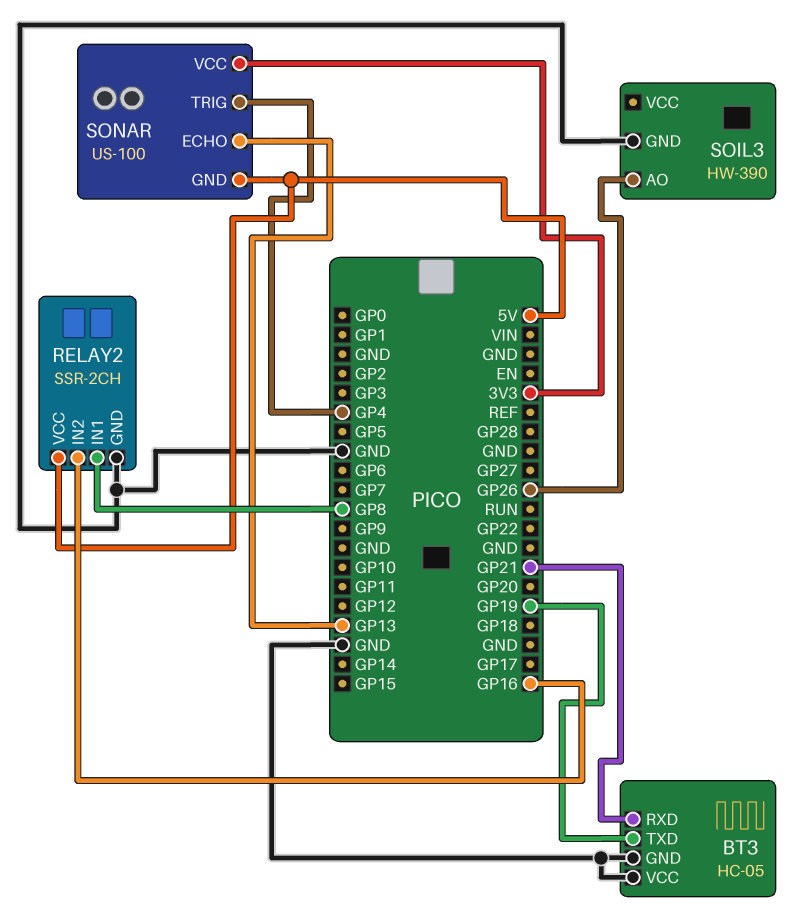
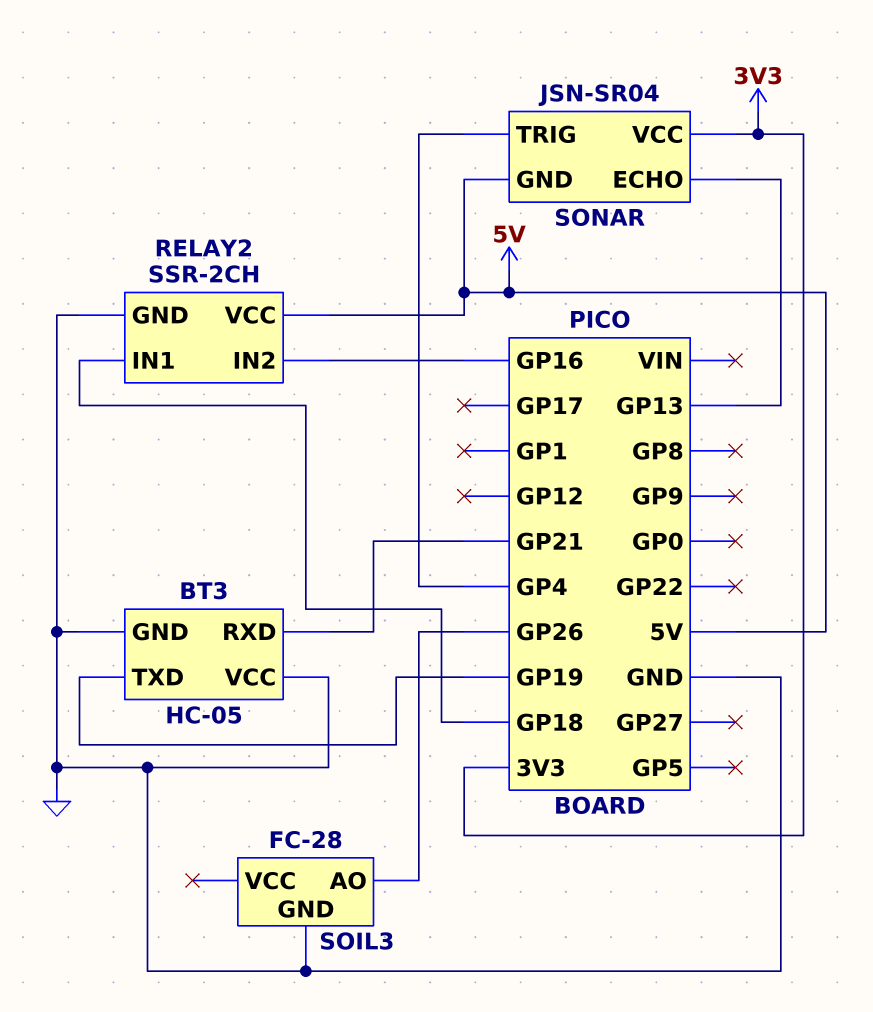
RELAY2 pin IN1: GP8 -> GP18
SOIL3: HW-390 -> FC-28
SONAR: US-100 -> JSN-SR04

